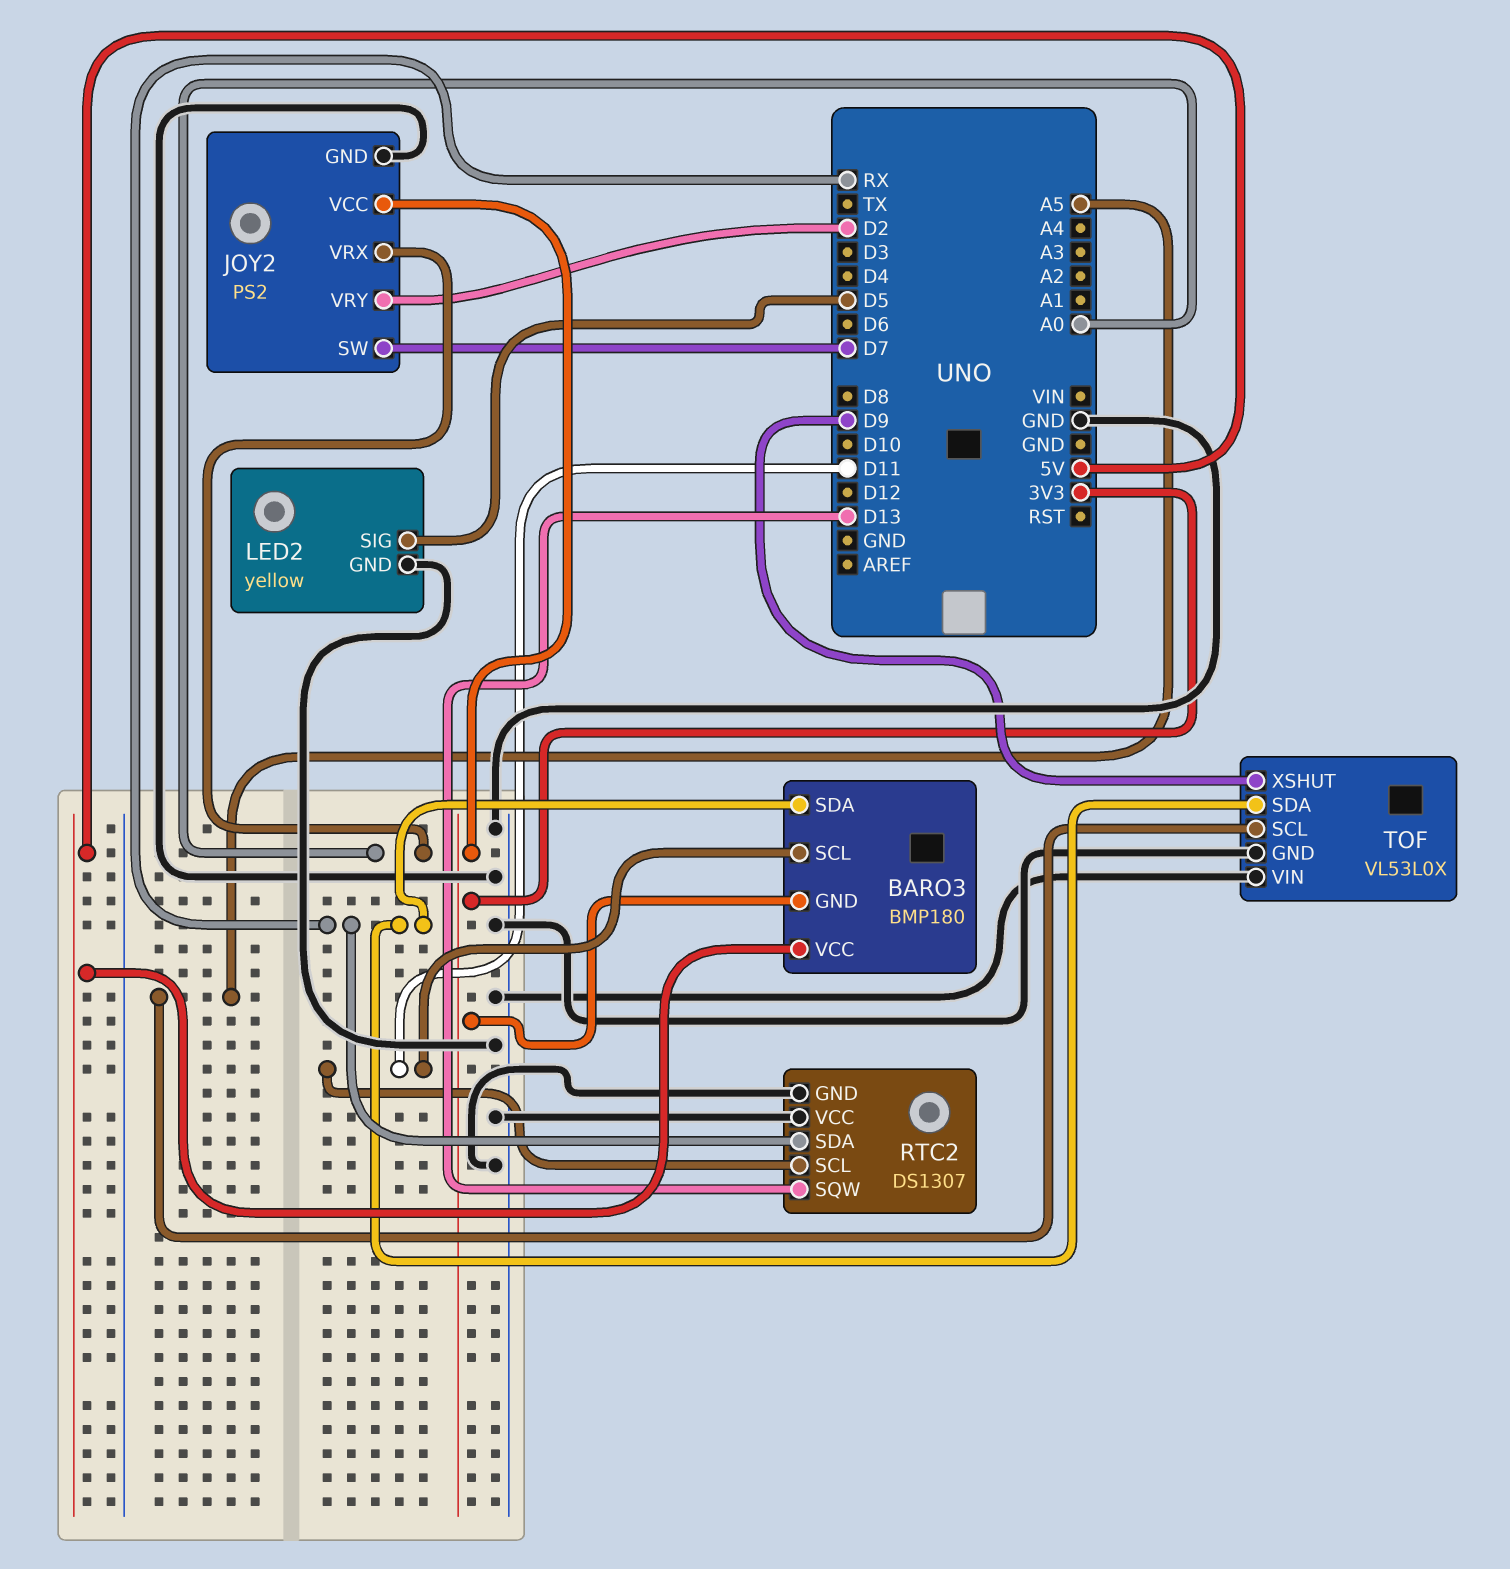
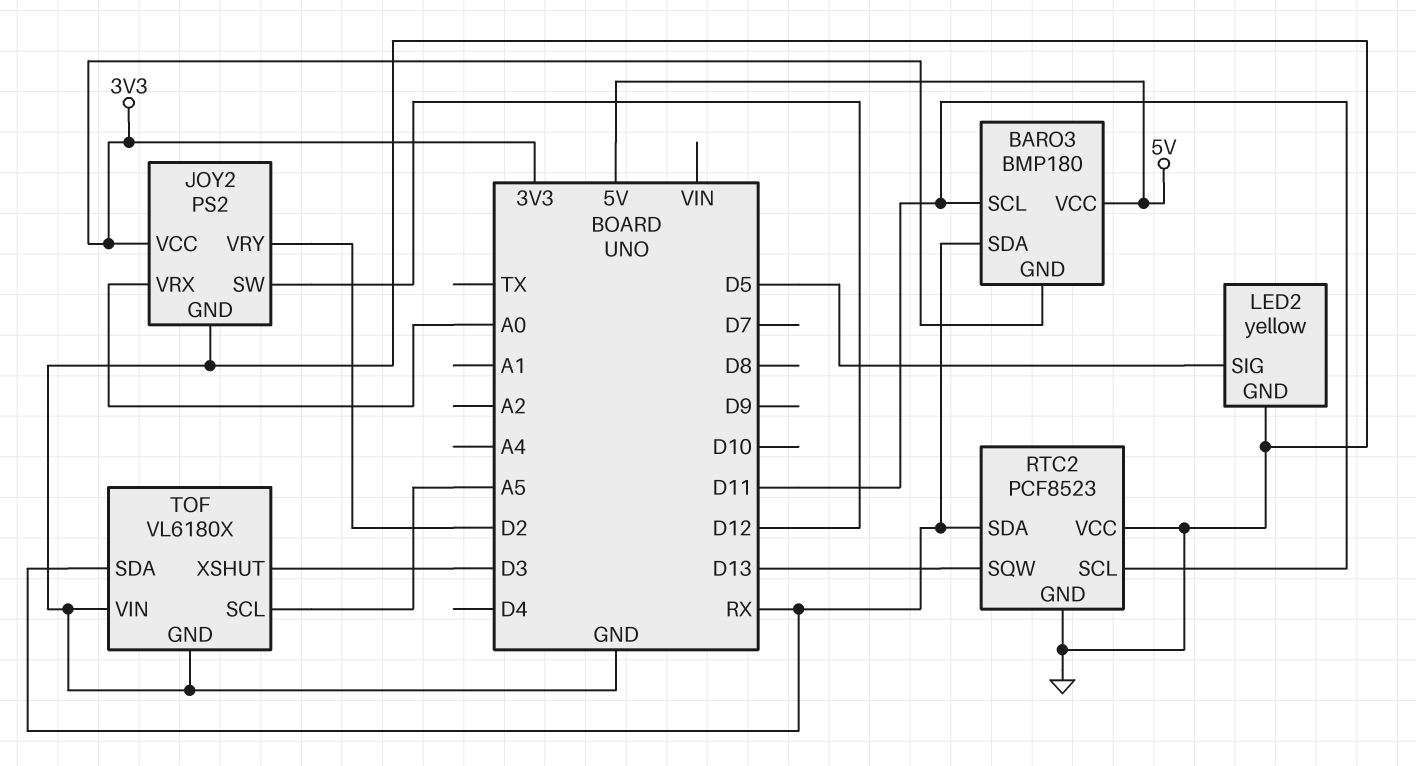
JOY2 pin SW: D7 -> D12
RTC2: DS1307 -> PCF8523
TOF: VL53L0X -> VL6180X
TOF pin XSHUT: D9 -> D3

